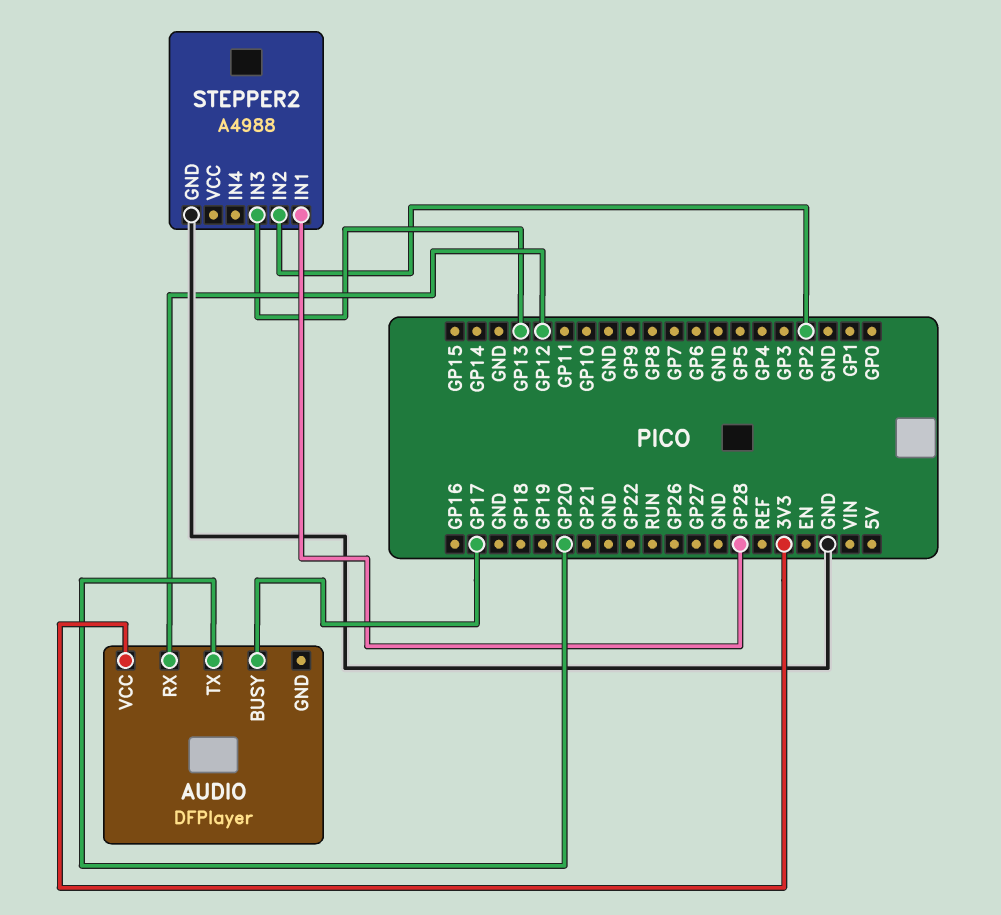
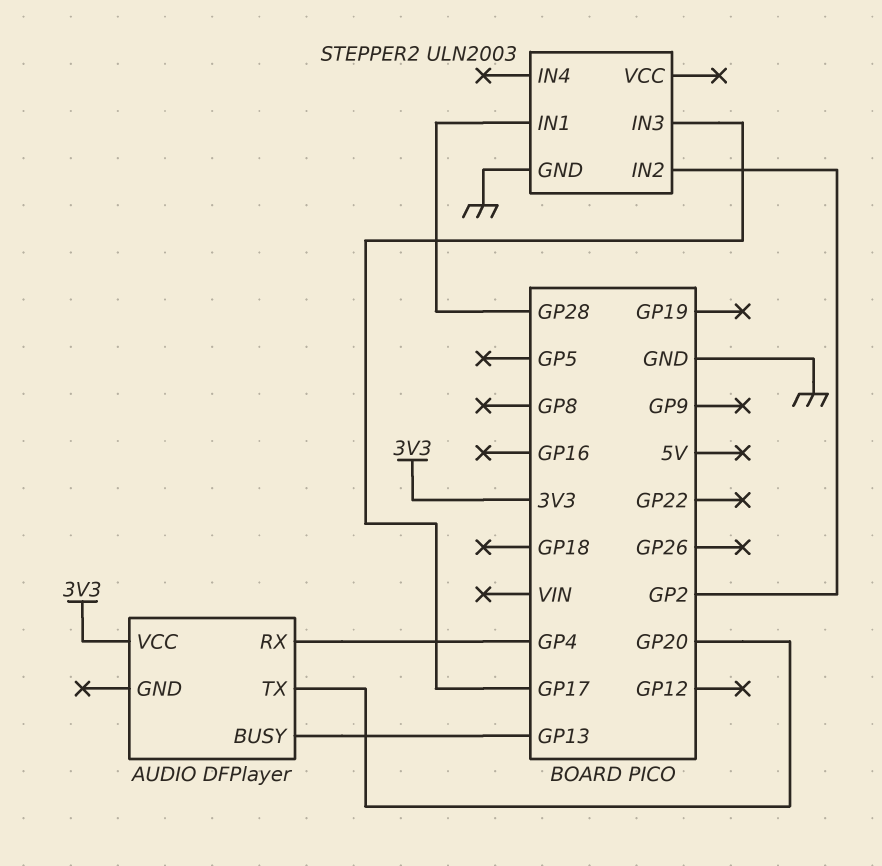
AUDIO pin BUSY: GP17 -> GP13
AUDIO pin RX: GP12 -> GP4
STEPPER2: A4988 -> ULN2003
STEPPER2 pin IN3: GP13 -> GP17

